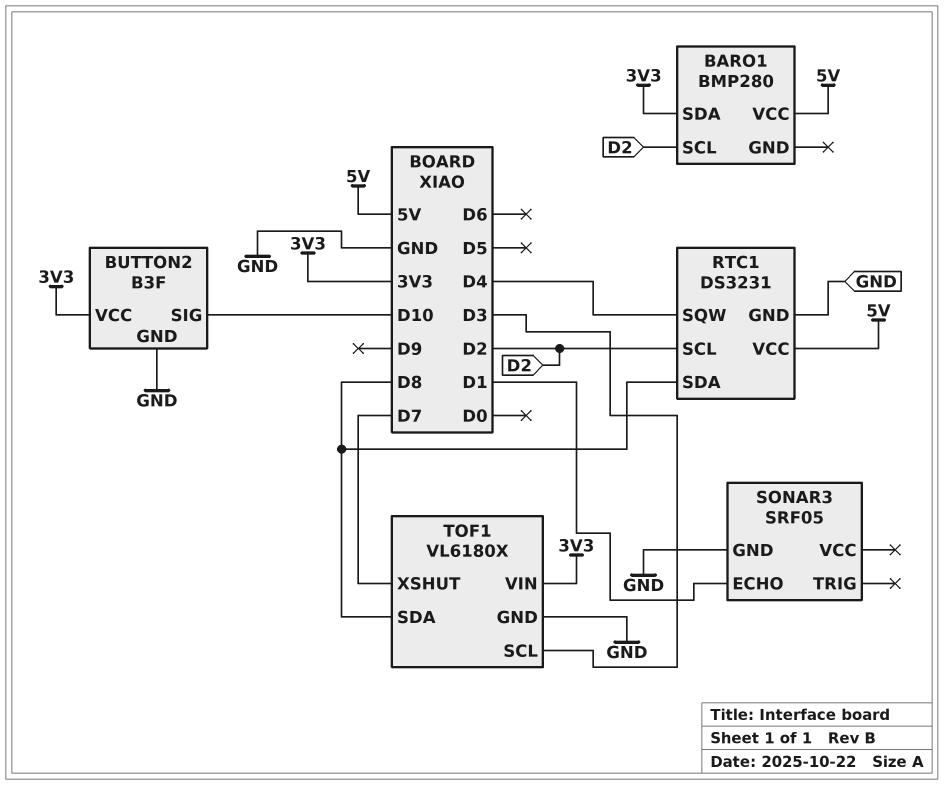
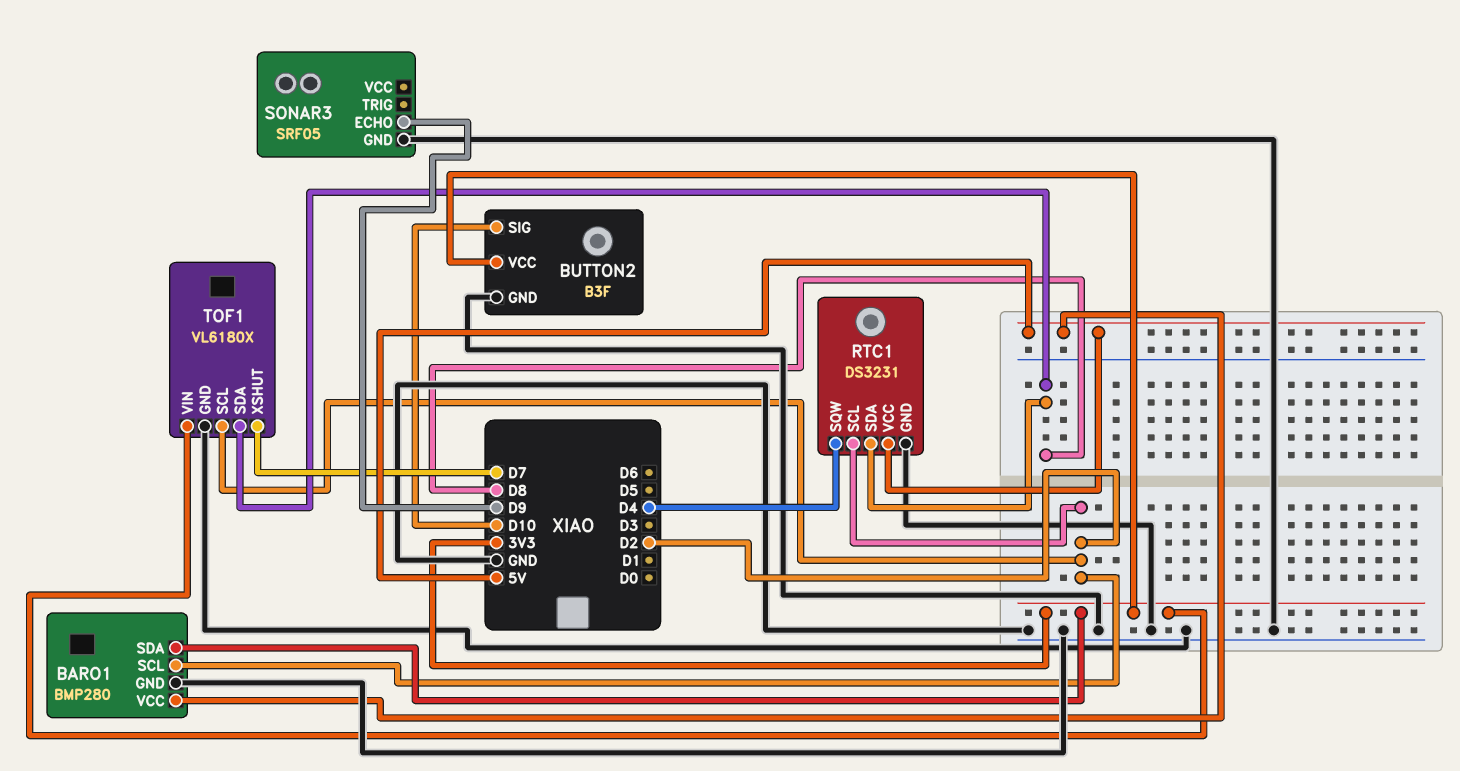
BARO1 pin GND: none -> GND
SONAR3 pin ECHO: D1 -> D9
TOF1 pin SCL: D3 -> D2

